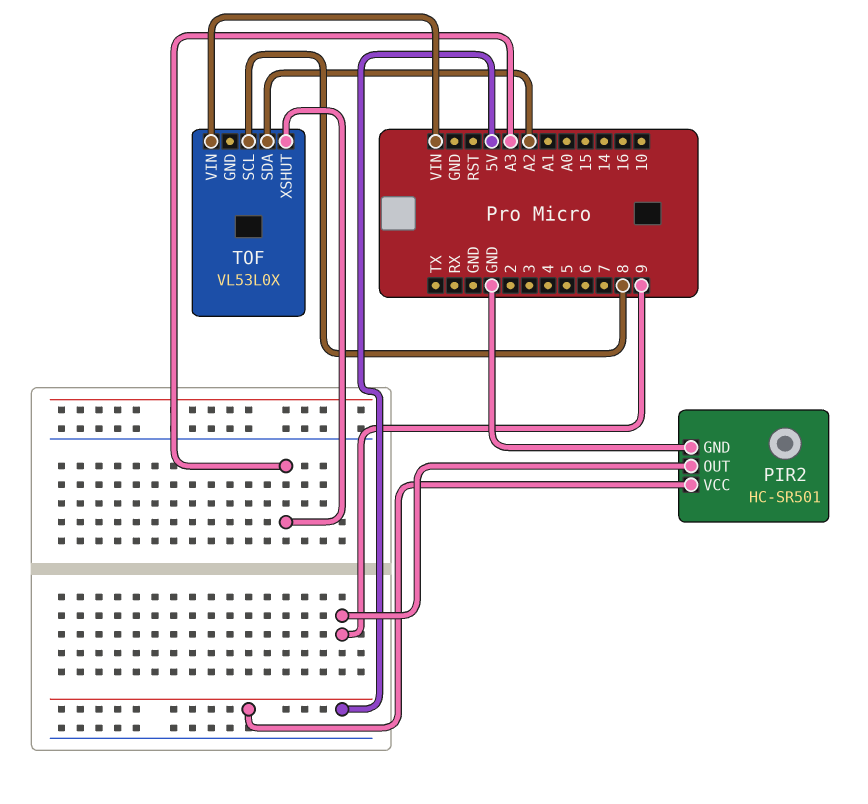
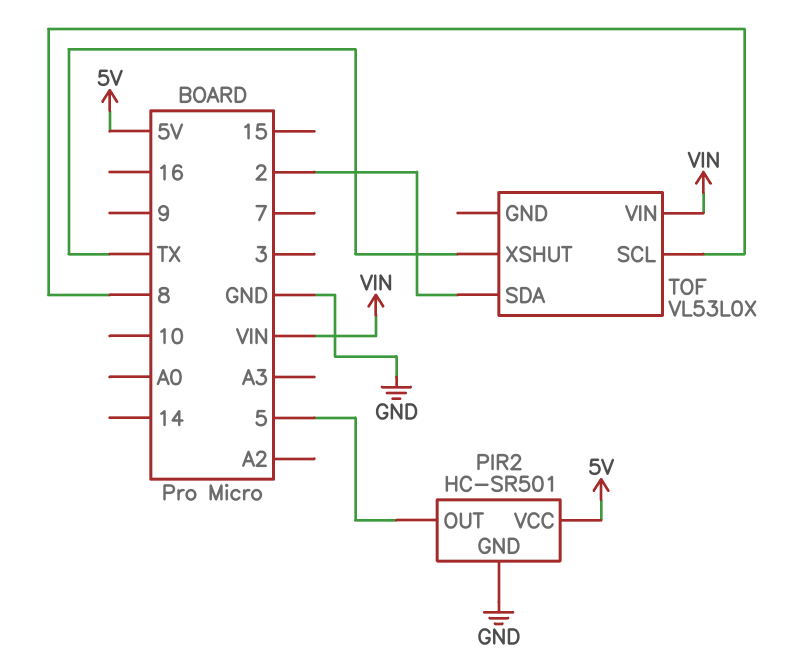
PIR2 pin OUT: 9 -> 5
TOF pin SDA: A2 -> 2
TOF pin XSHUT: A3 -> TX

